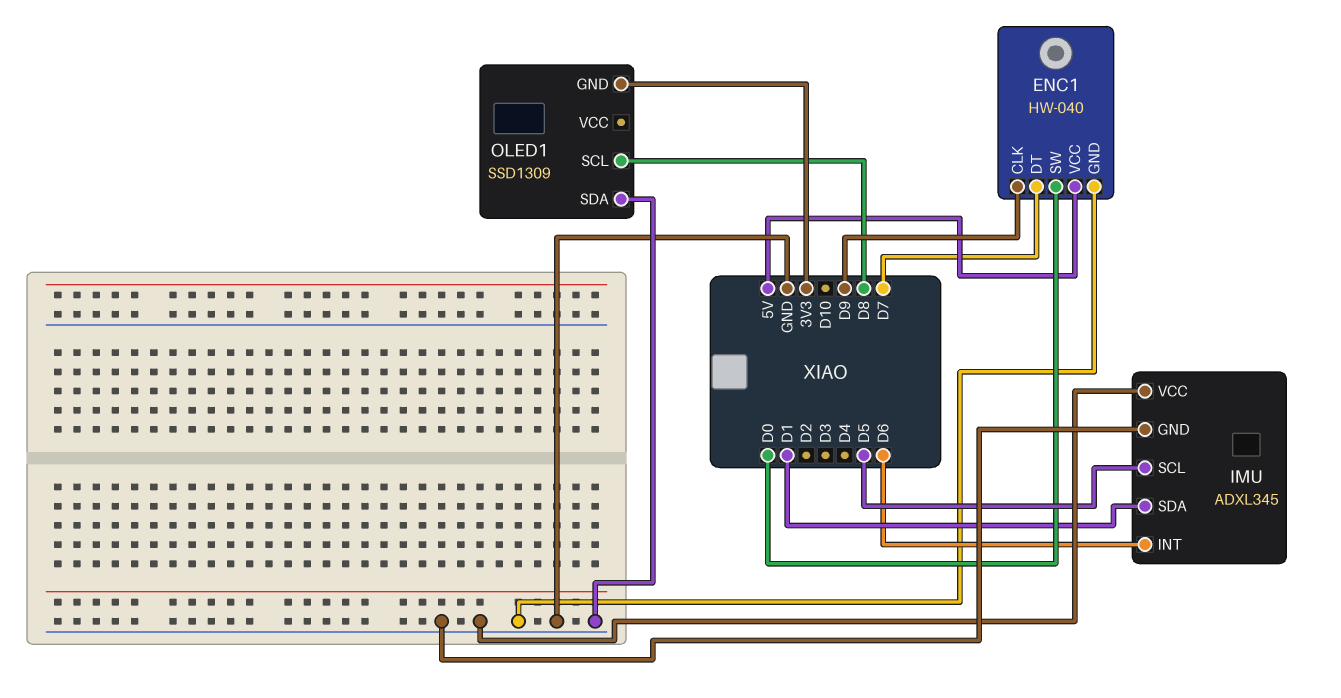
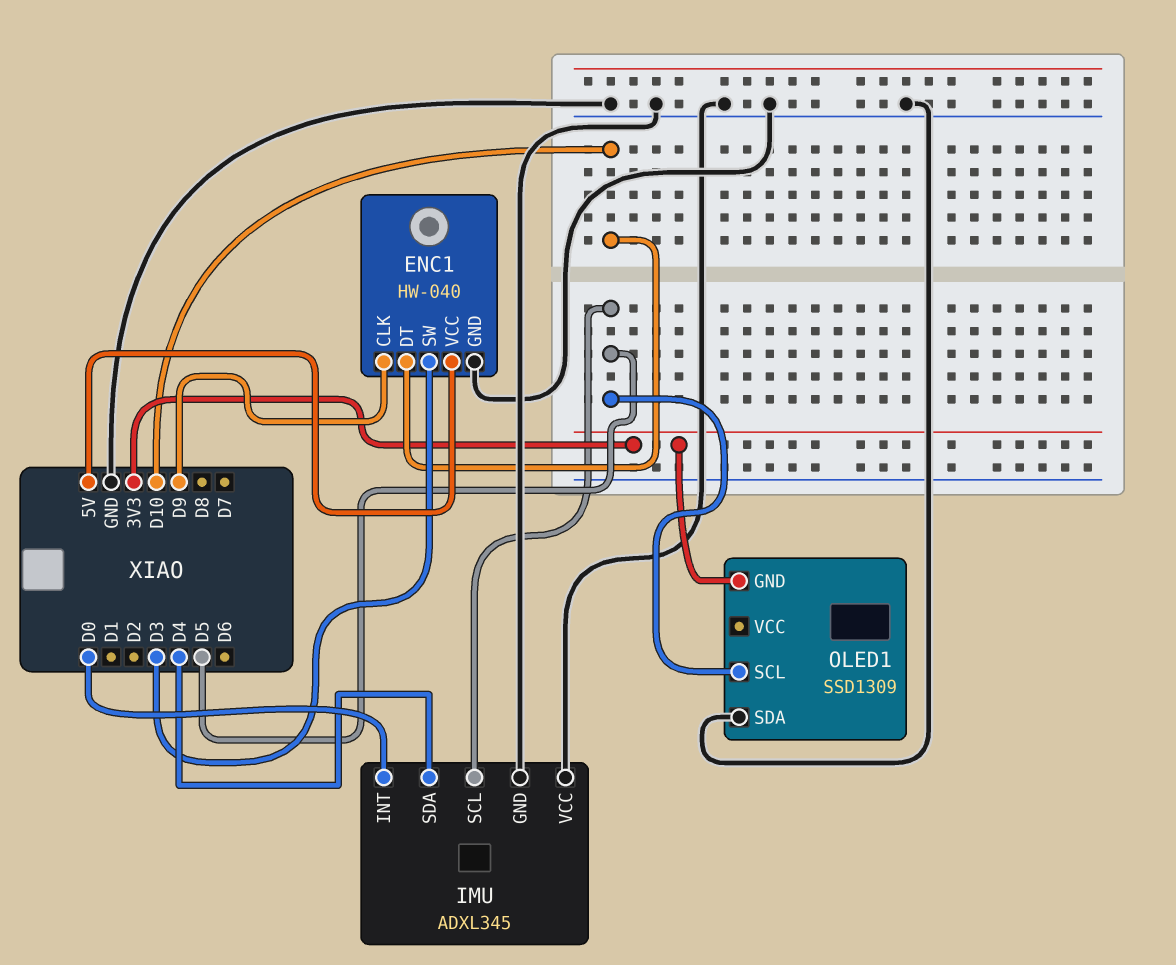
ENC1 pin DT: D7 -> D10
ENC1 pin SW: D0 -> D3
IMU pin INT: D6 -> D0
IMU pin SDA: D1 -> D4
OLED1 pin SCL: D8 -> D5

